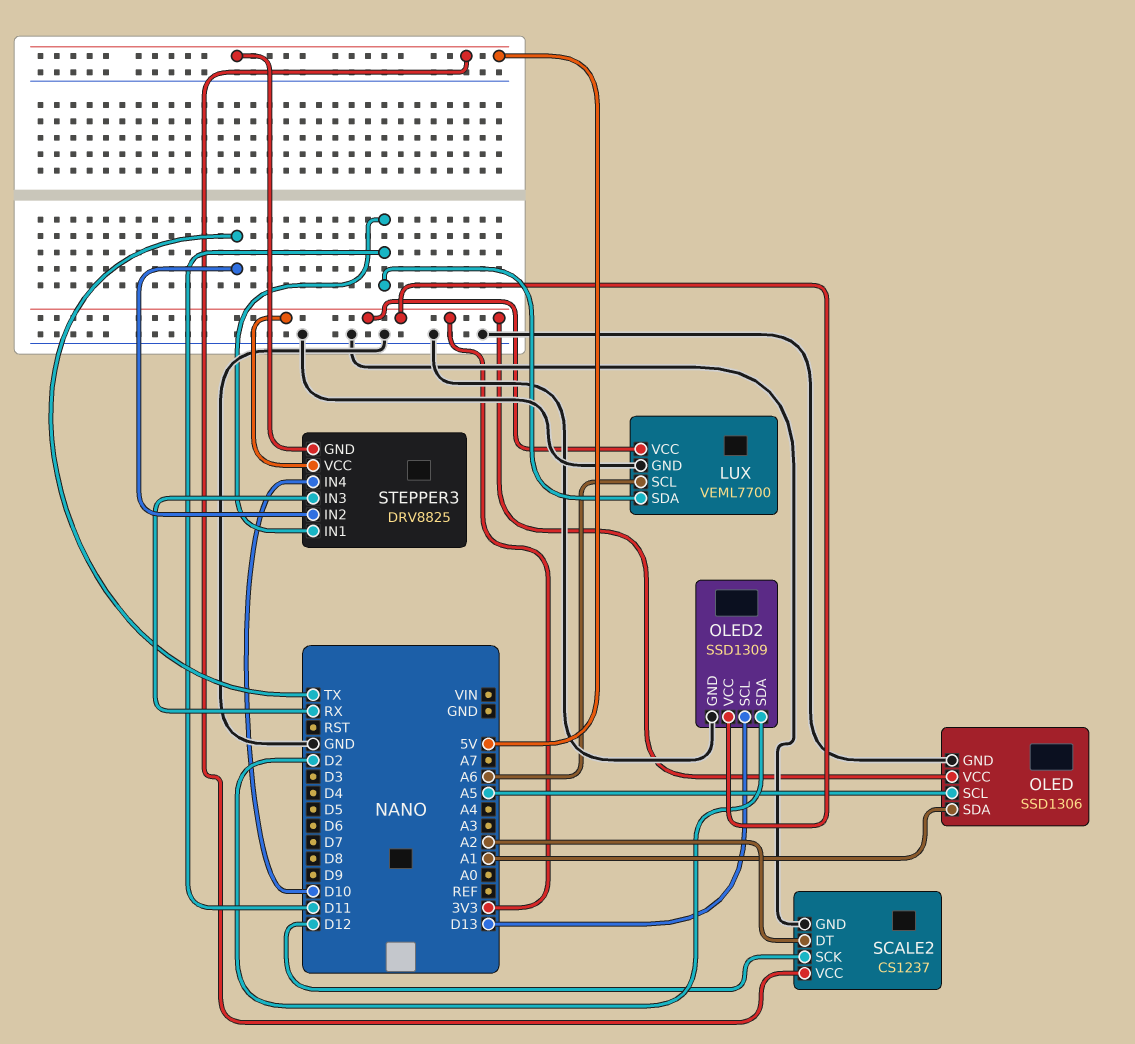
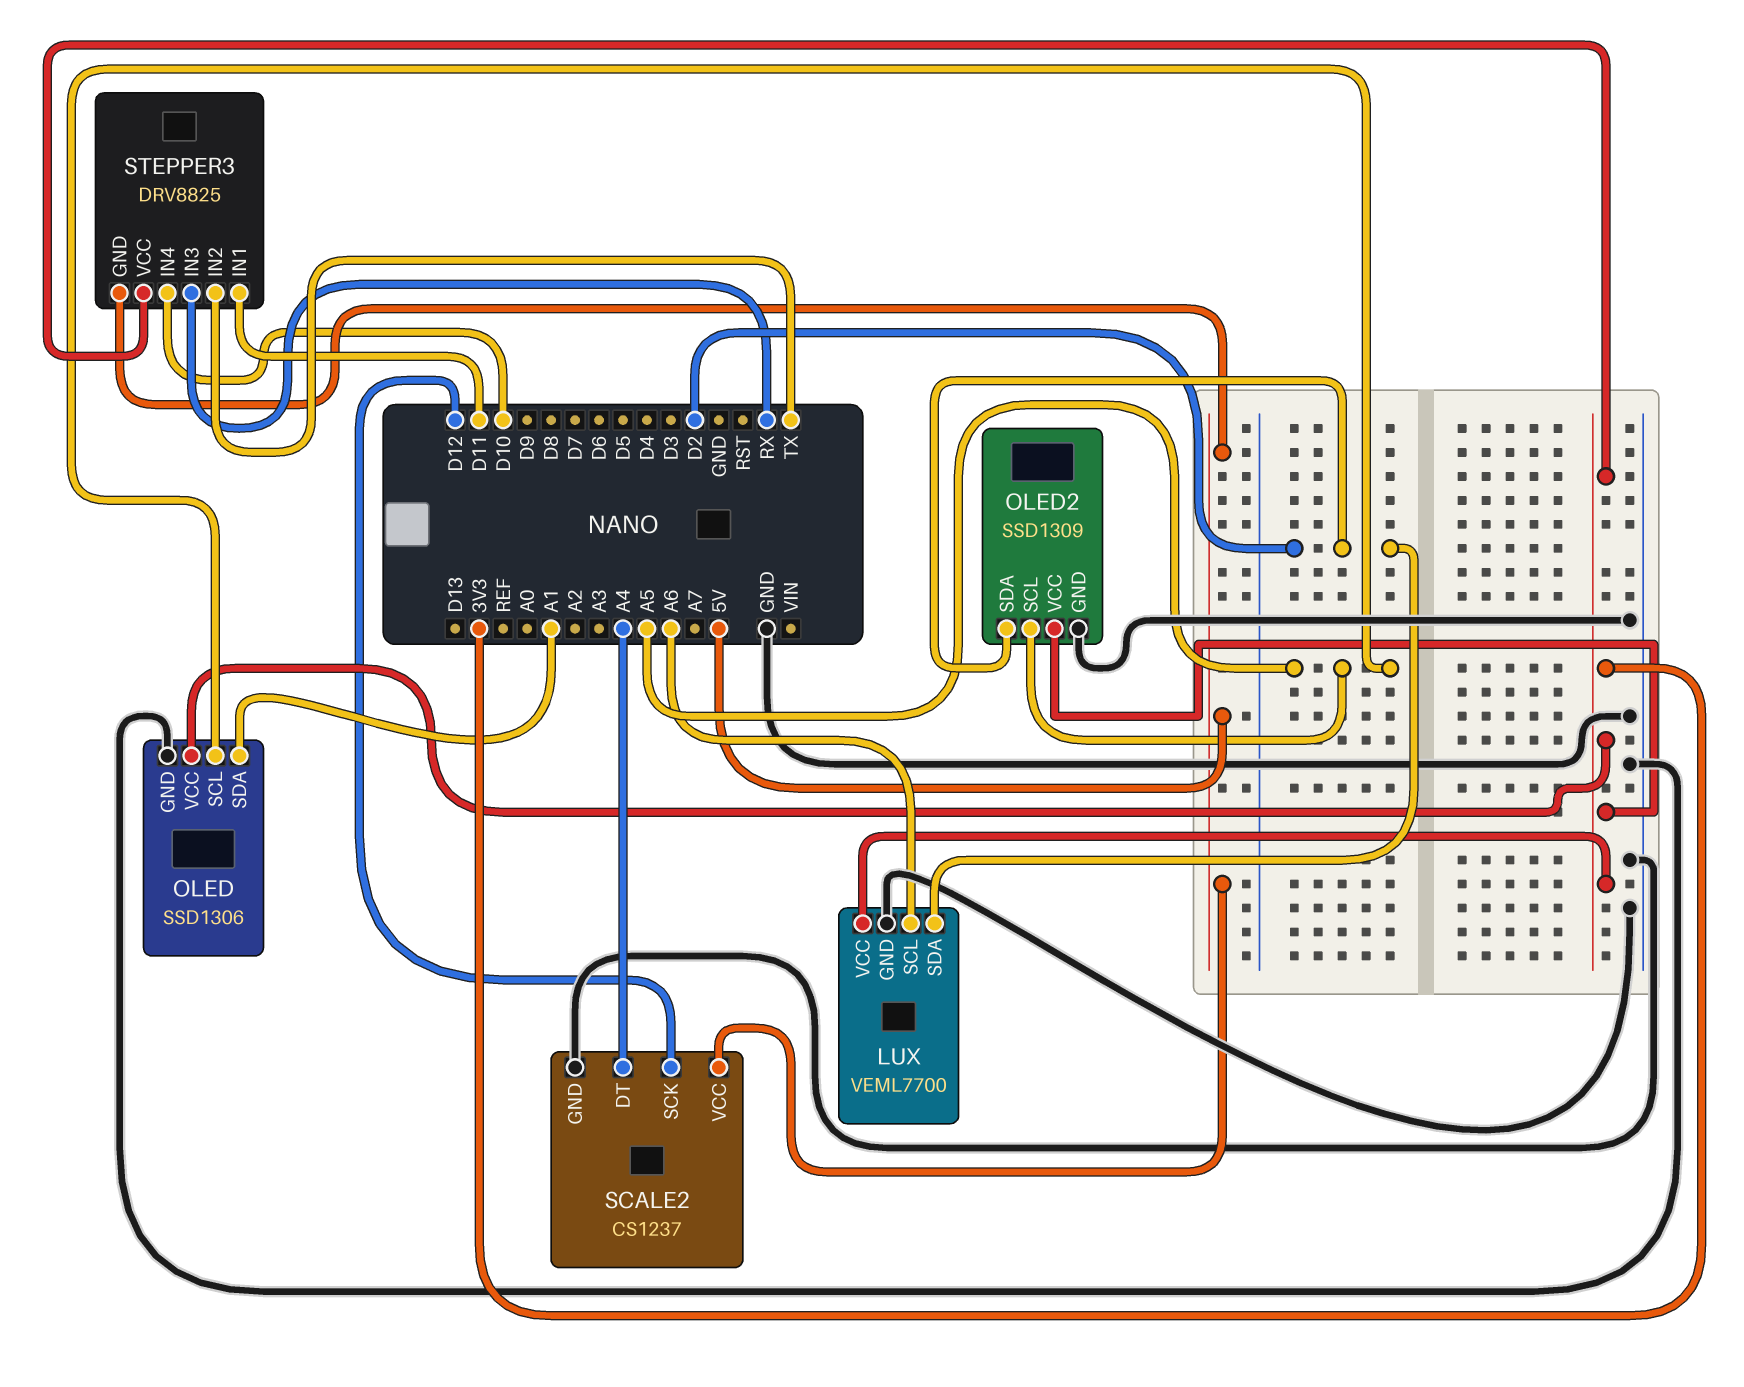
LUX pin SDA: D11 -> D2
OLED2 pin SCL: D13 -> A5
SCALE2 pin DT: A2 -> A4

